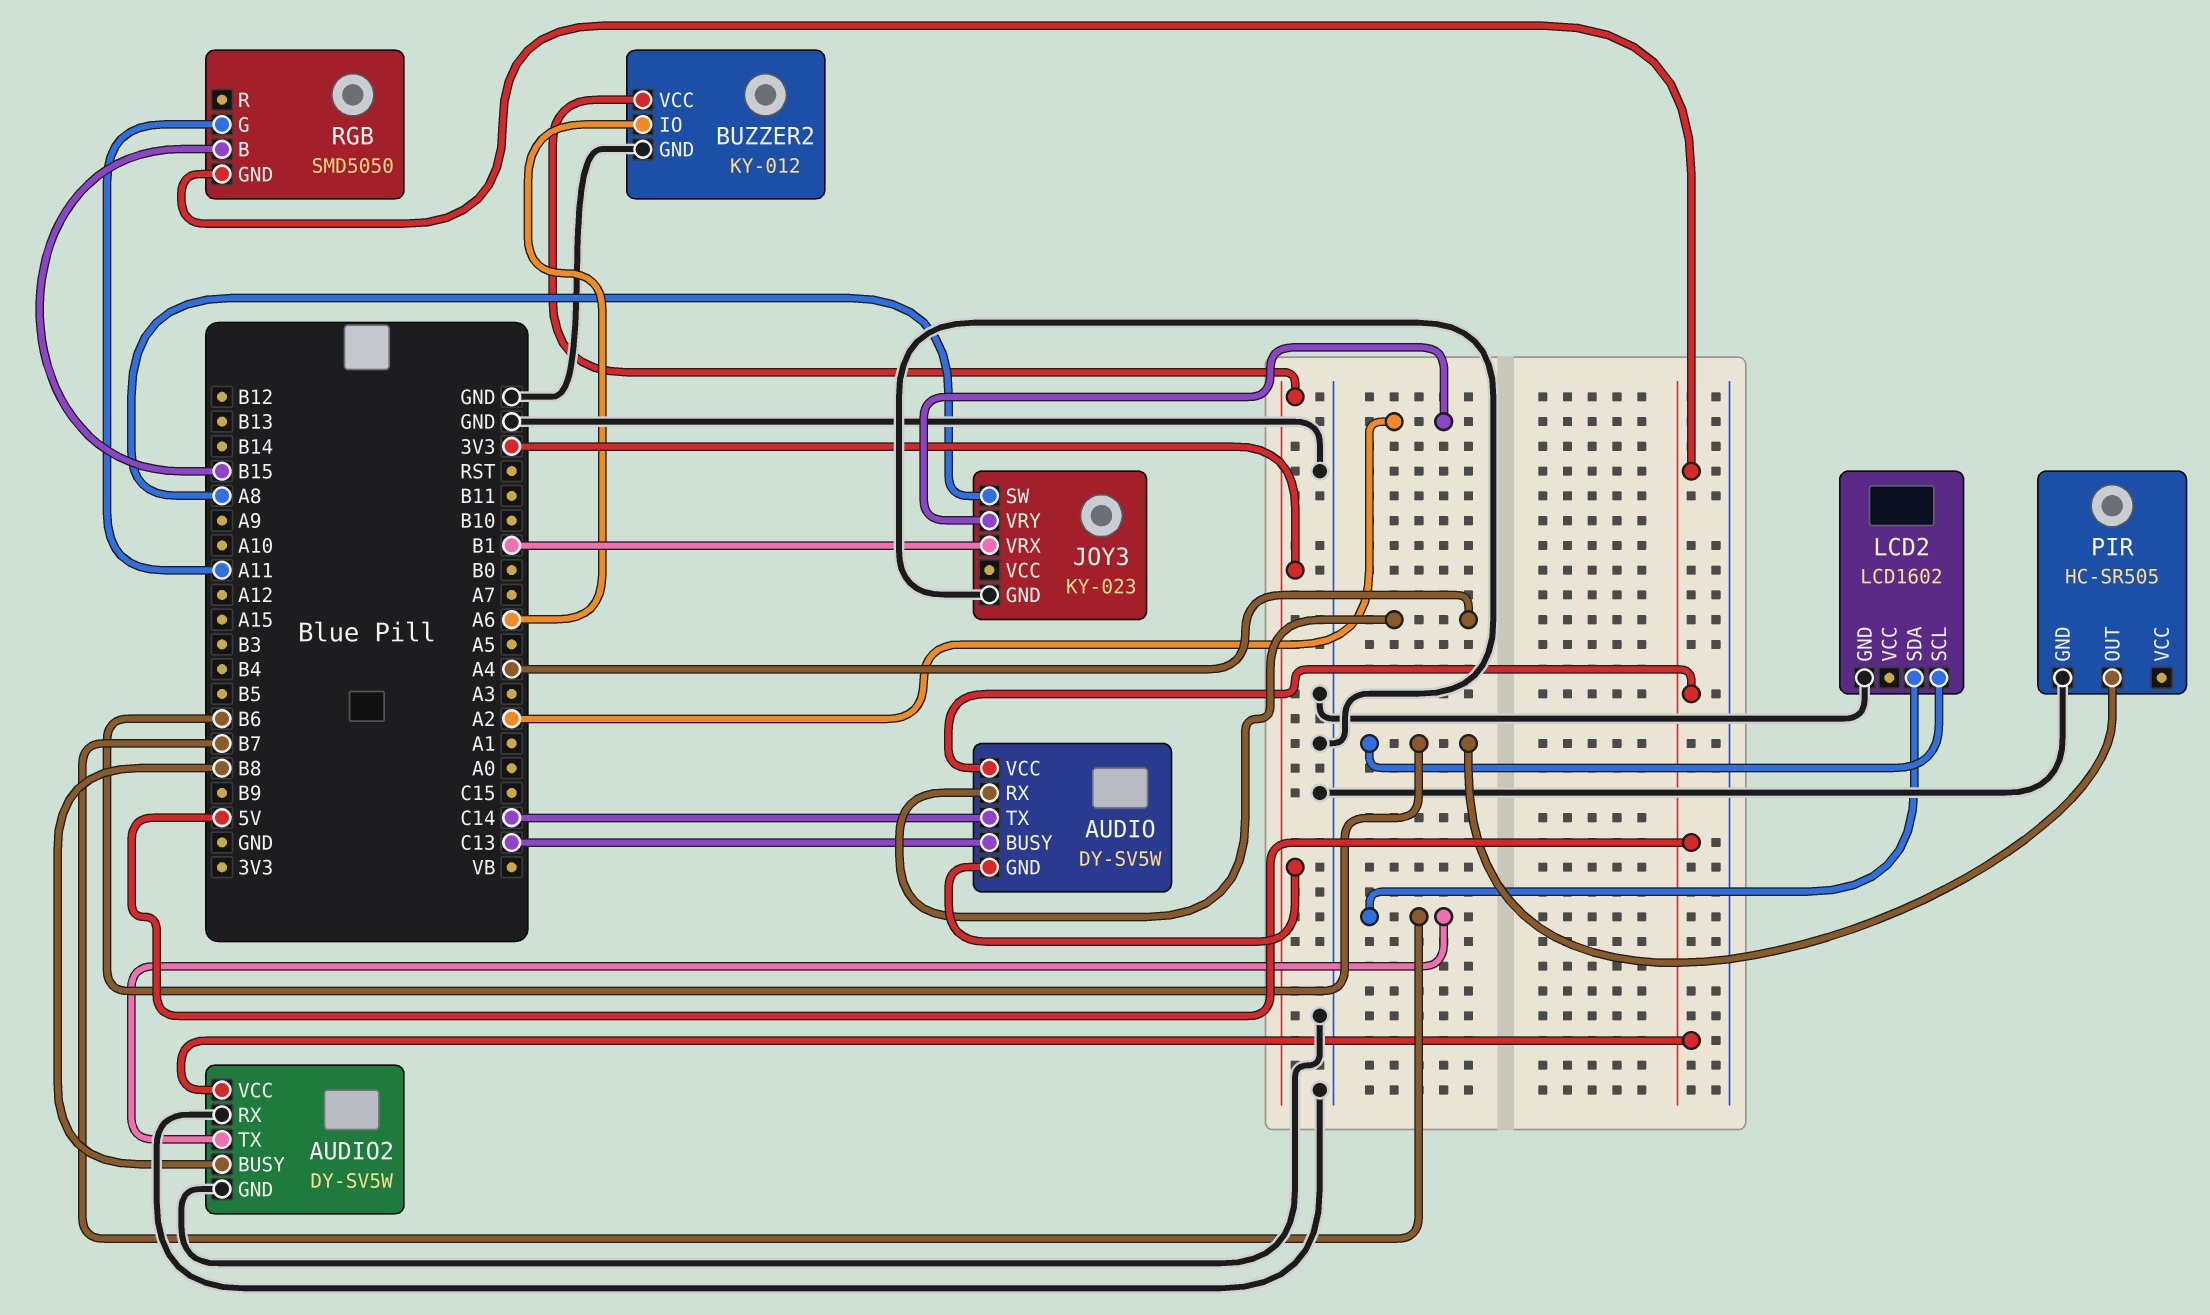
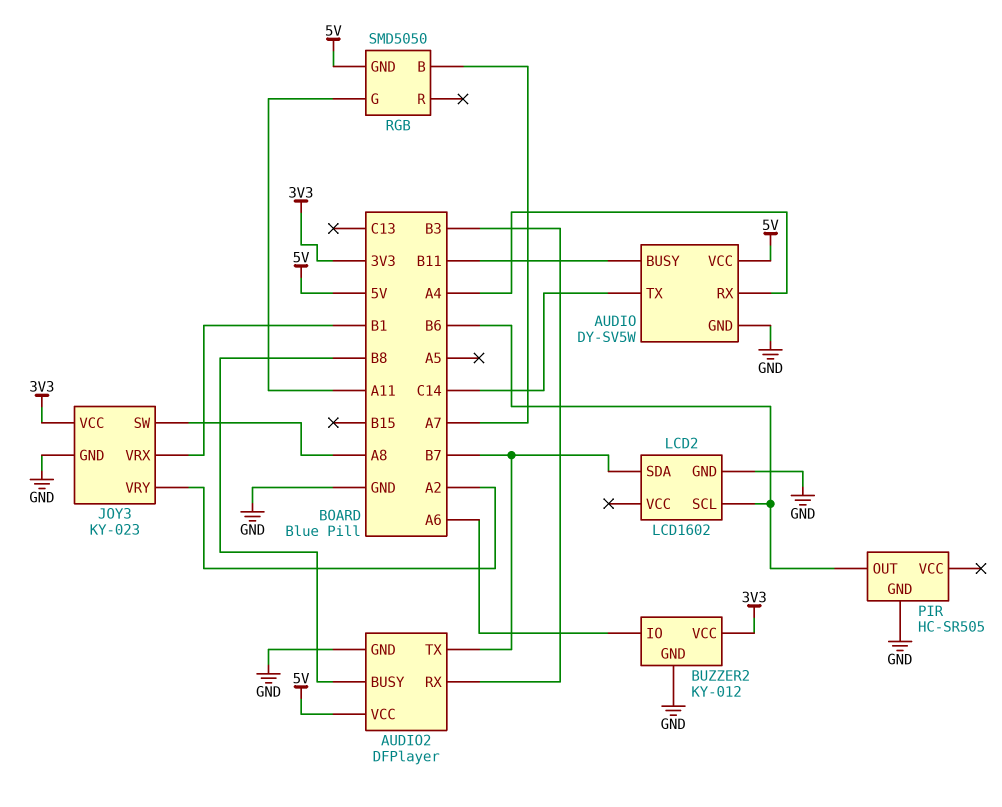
AUDIO pin BUSY: C13 -> B11
AUDIO pin GND: 3V3 -> GND
AUDIO2: DY-SV5W -> DFPlayer
AUDIO2 pin RX: GND -> B3
JOY3 pin VCC: none -> 3V3
RGB pin B: B15 -> A7

